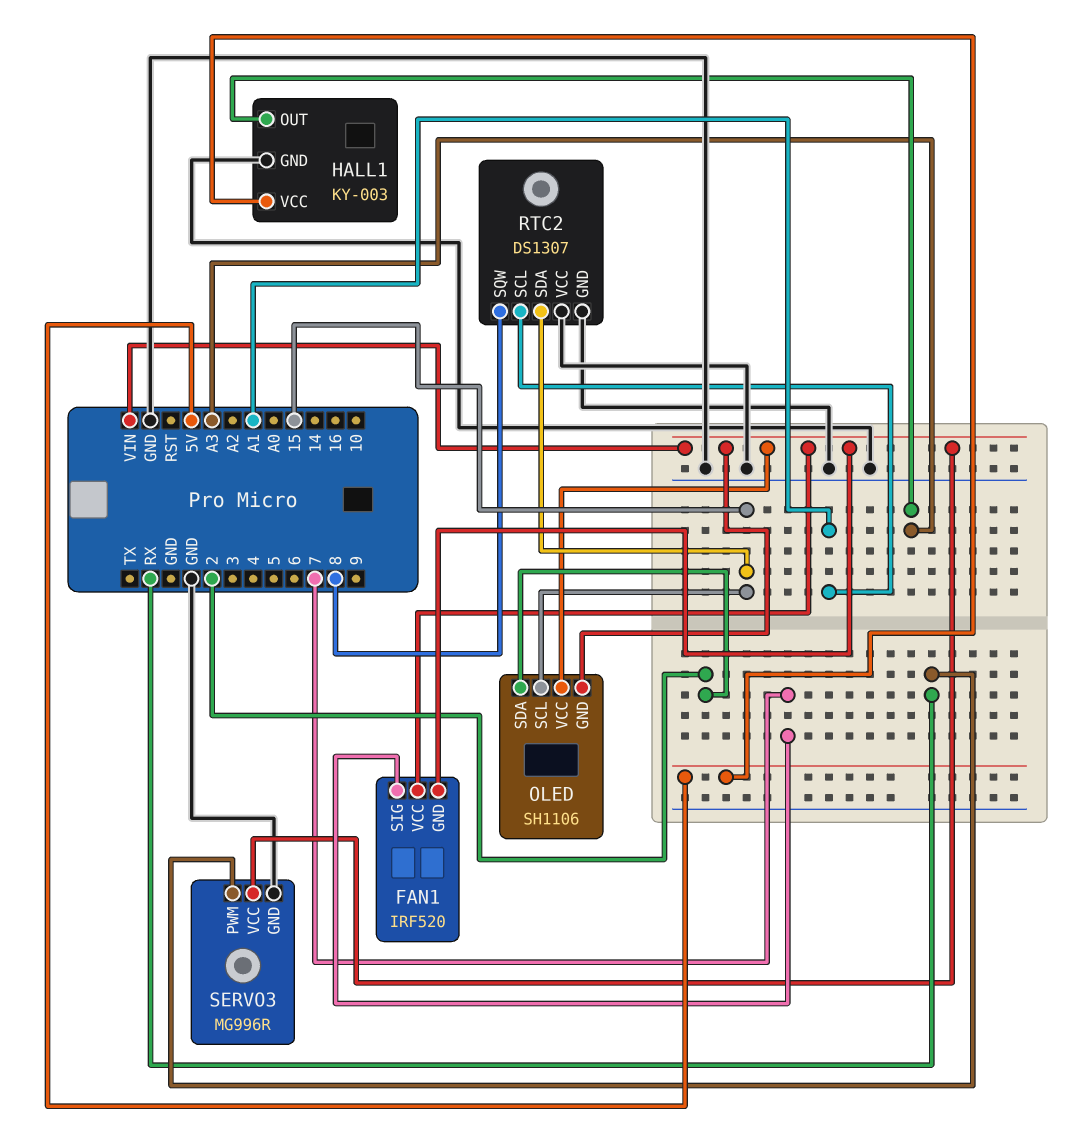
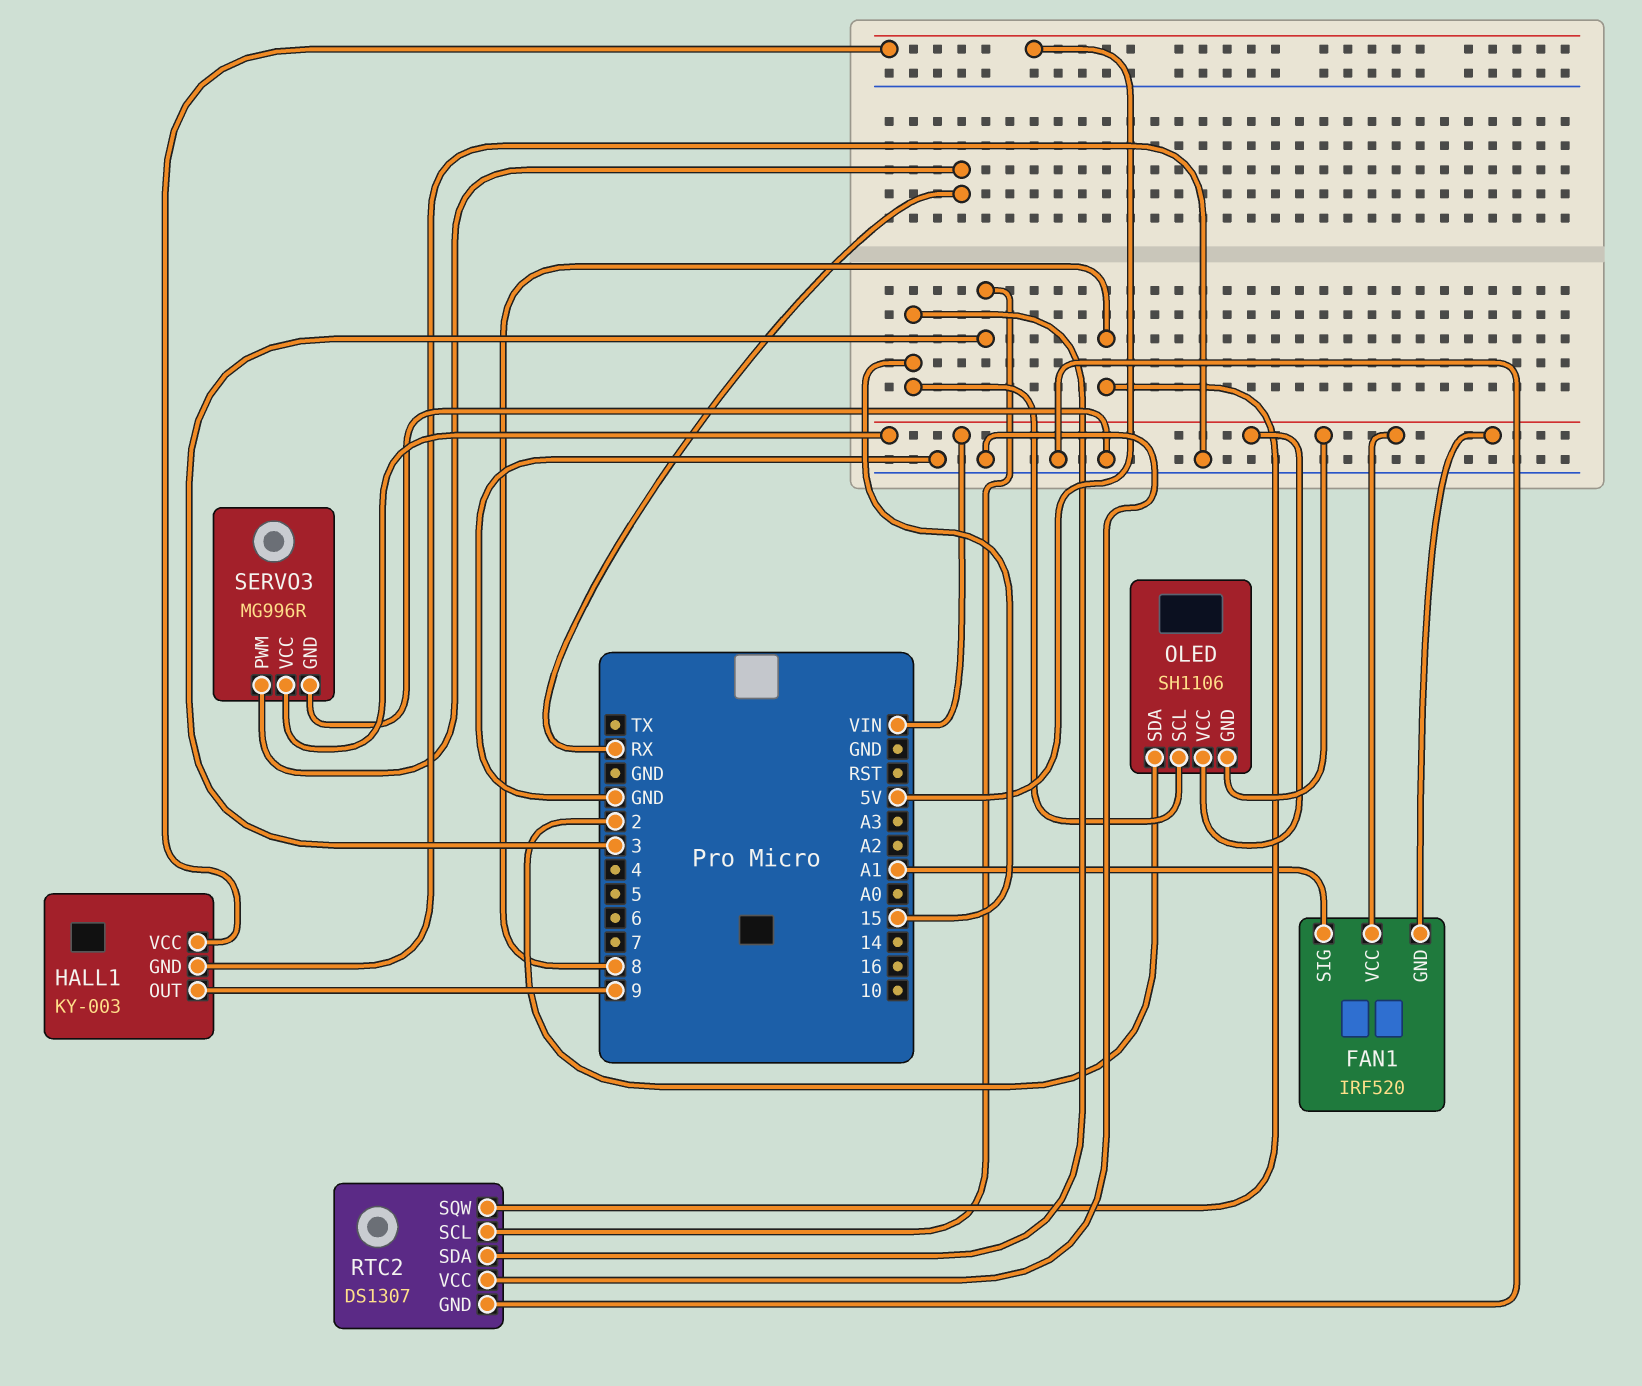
FAN1 pin SIG: 7 -> A1
HALL1 pin OUT: A3 -> 9
RTC2 pin SCL: A1 -> 3

